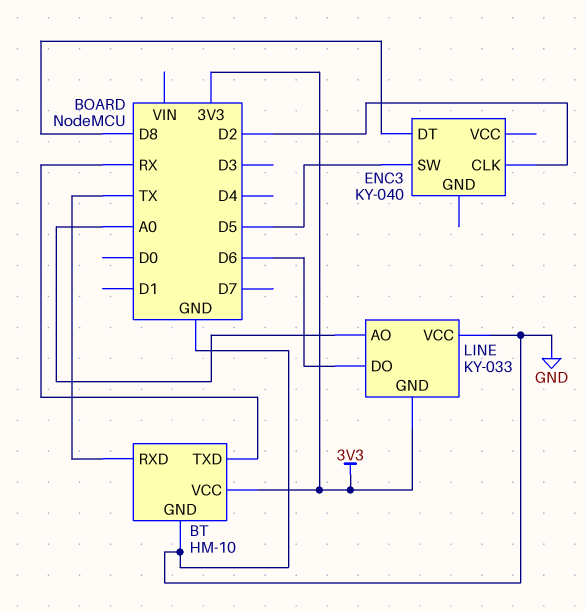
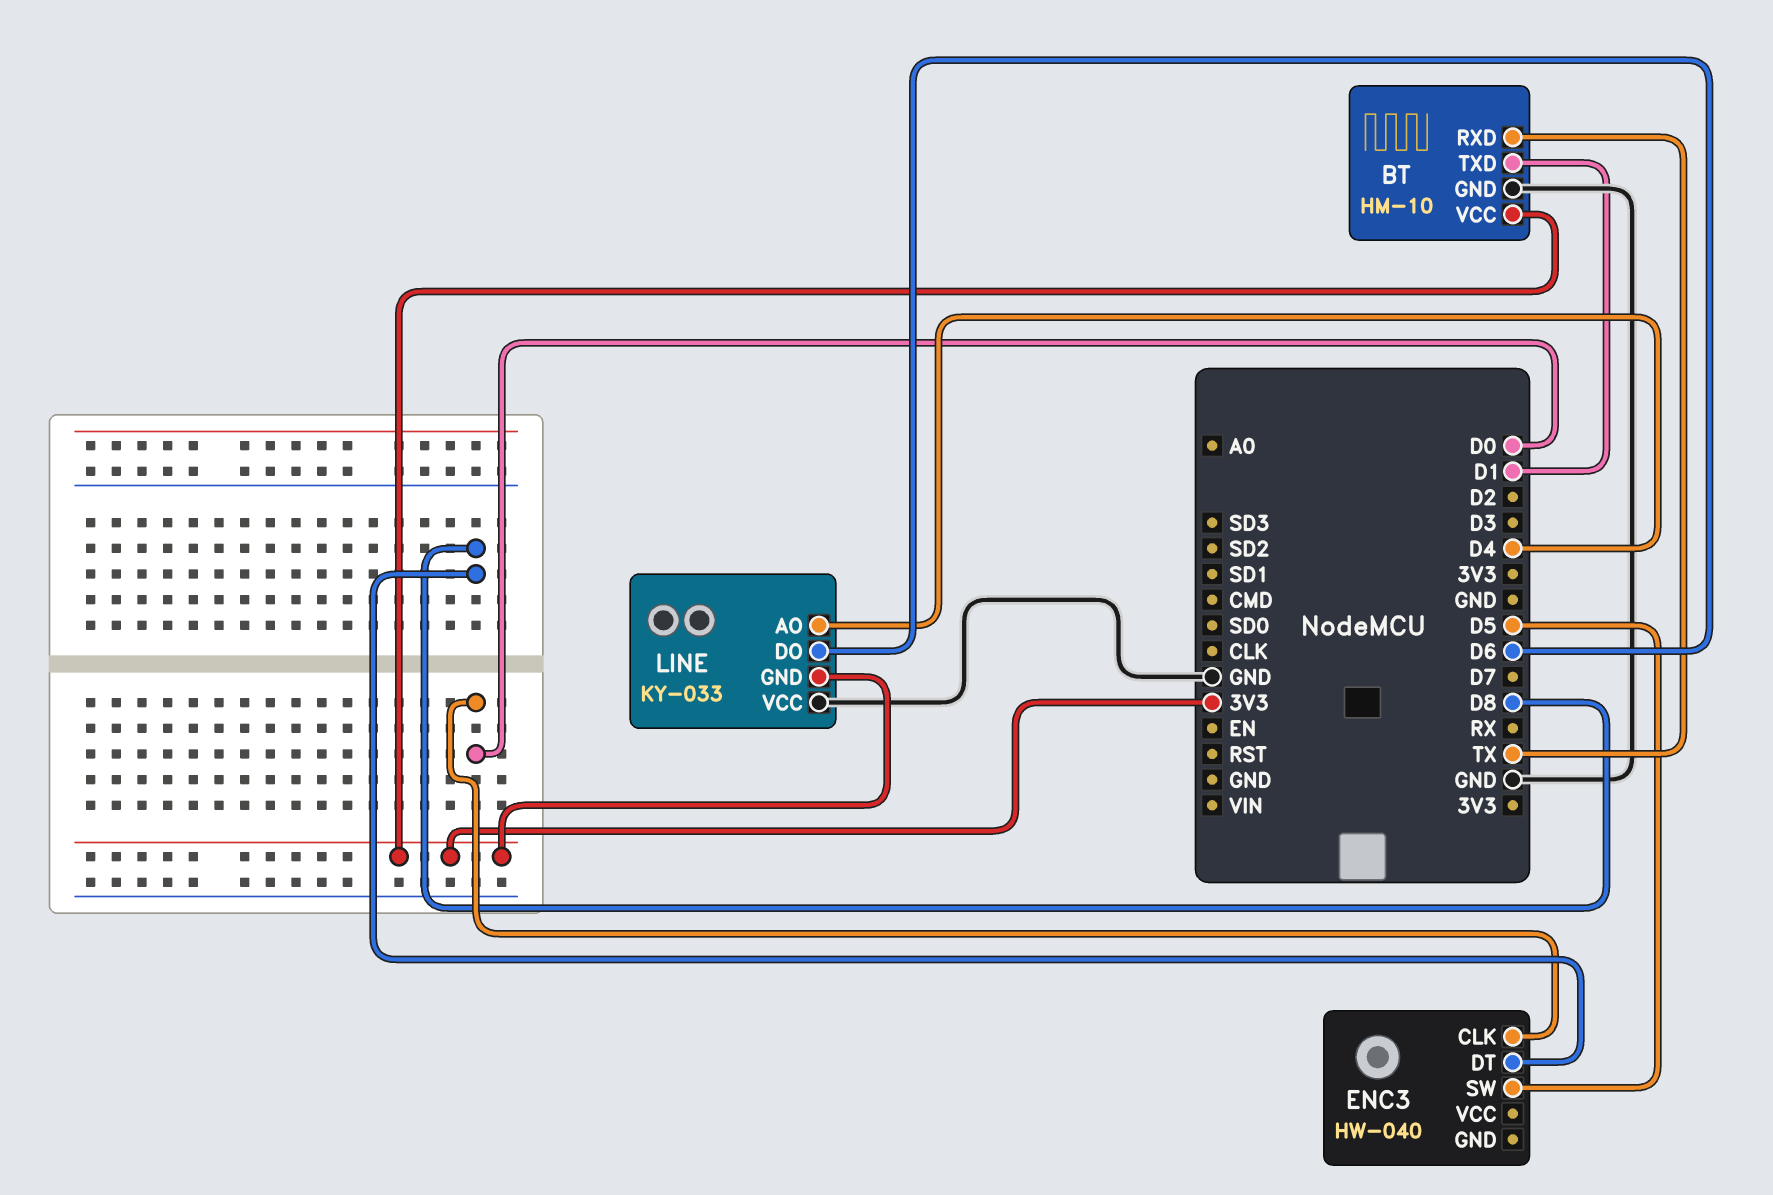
BT pin TXD: RX -> D1
ENC3: KY-040 -> HW-040
ENC3 pin CLK: D2 -> D0
LINE pin AO: A0 -> D4

